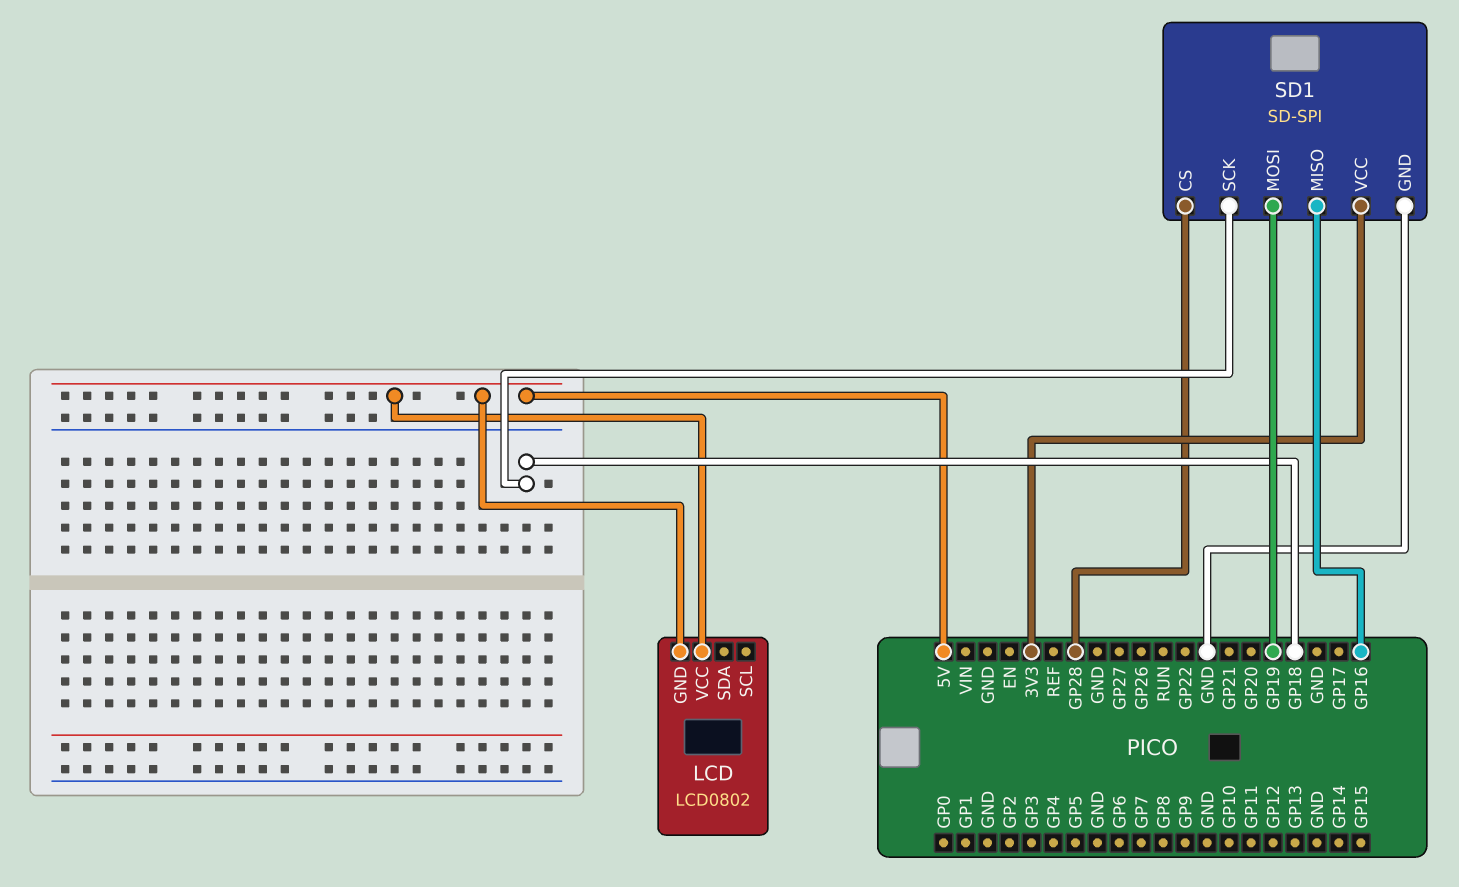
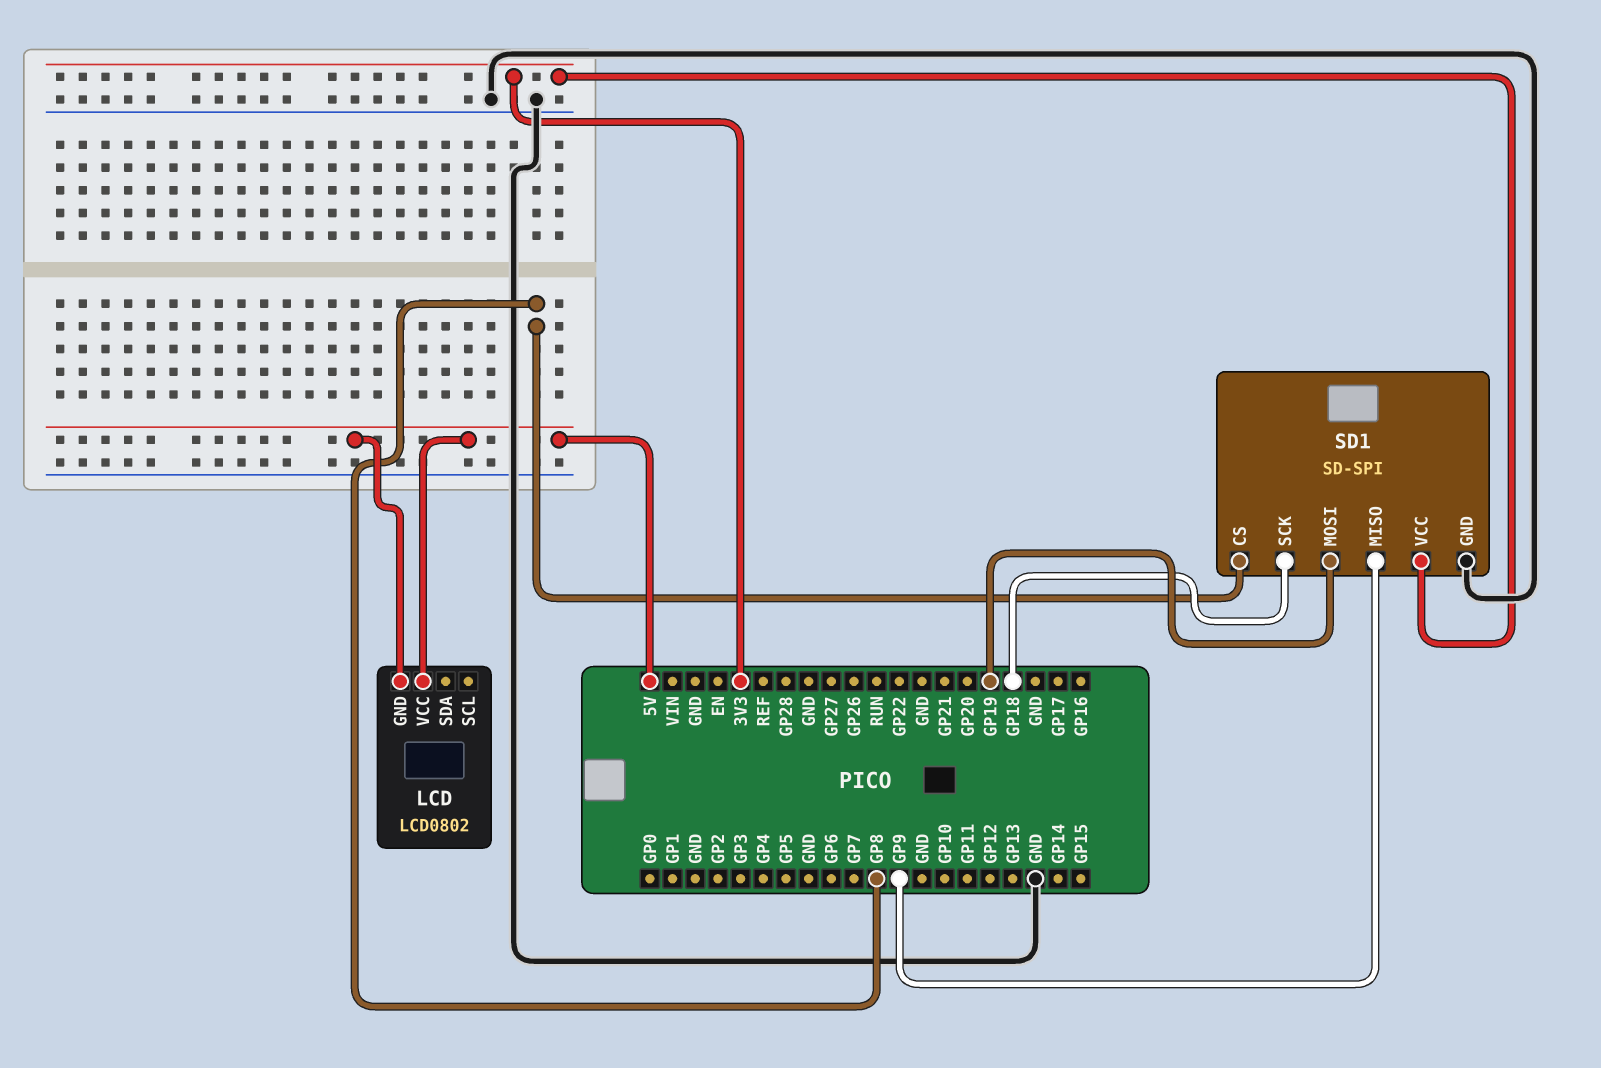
SD1 pin CS: GP28 -> GP8
SD1 pin MISO: GP16 -> GP9

